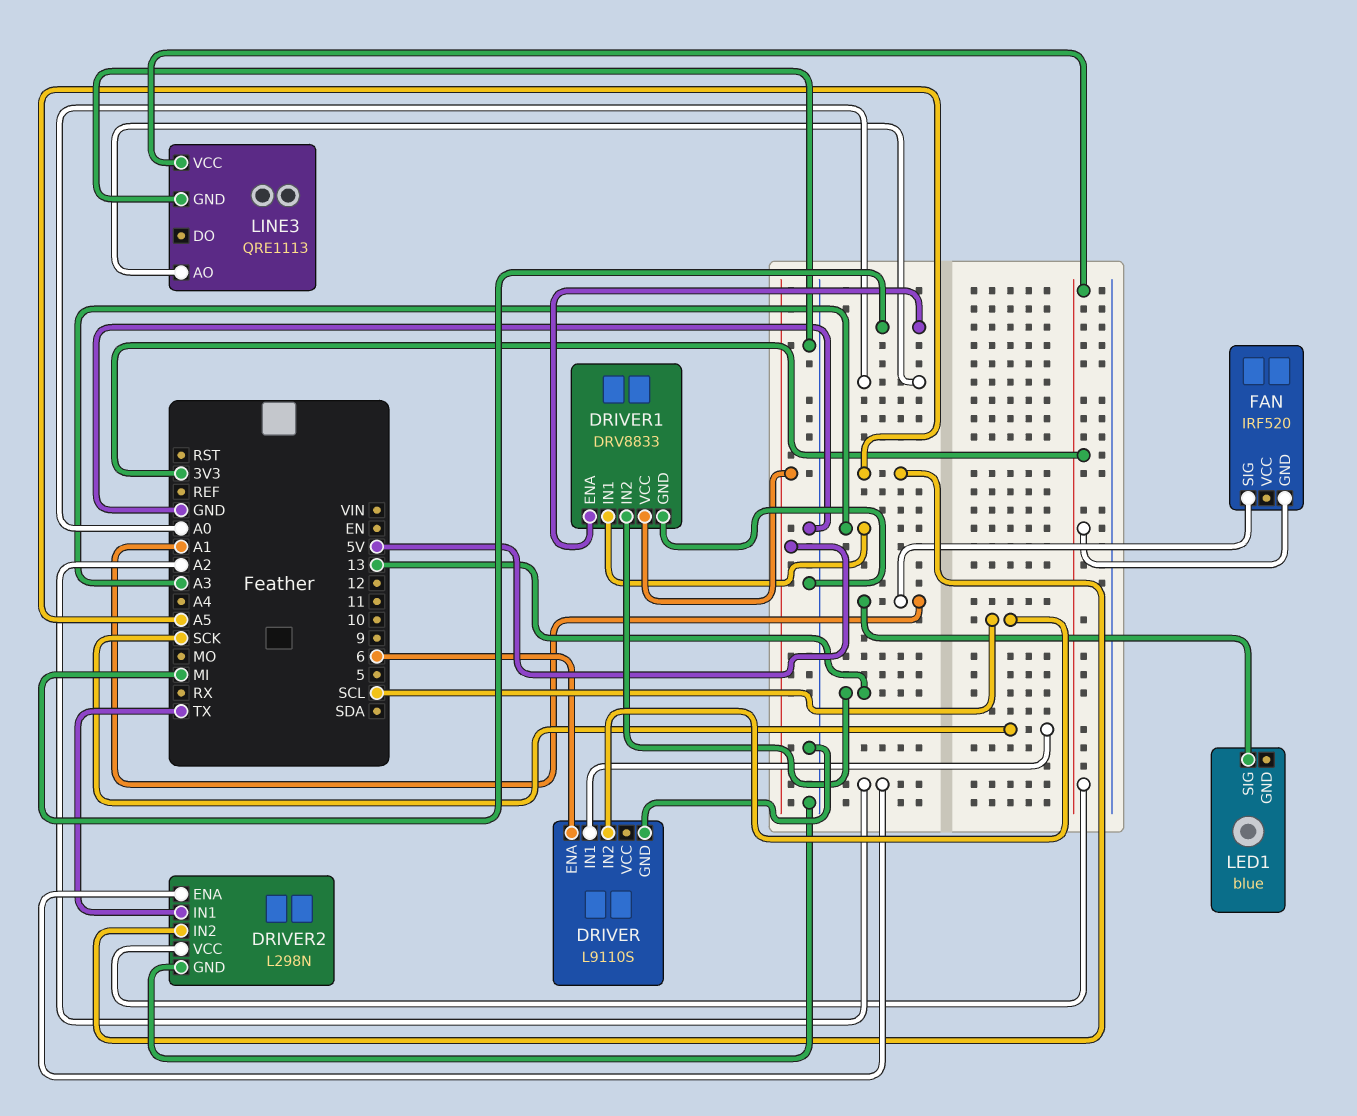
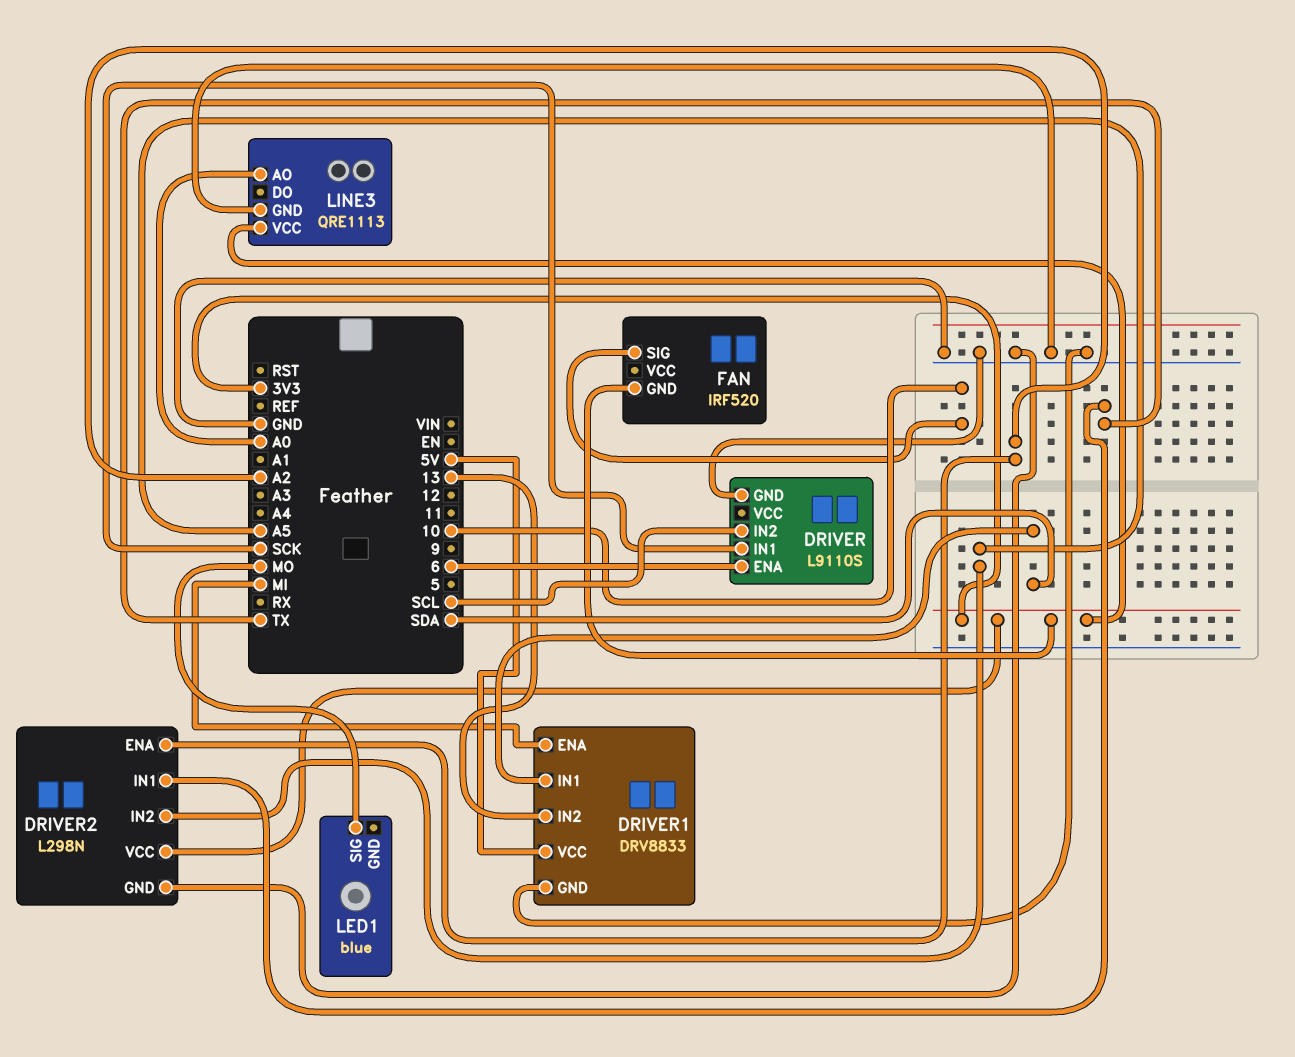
DRIVER1 pin IN1: A3 -> SDA
FAN pin SIG: A1 -> 10
LED1 pin SIG: A1 -> MO

